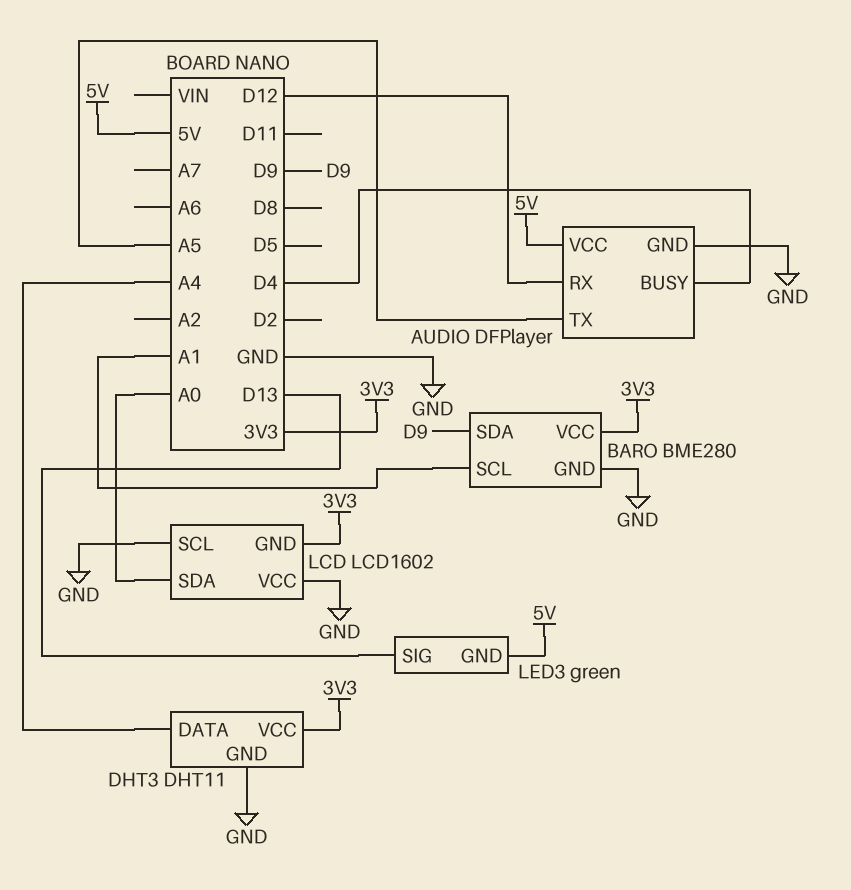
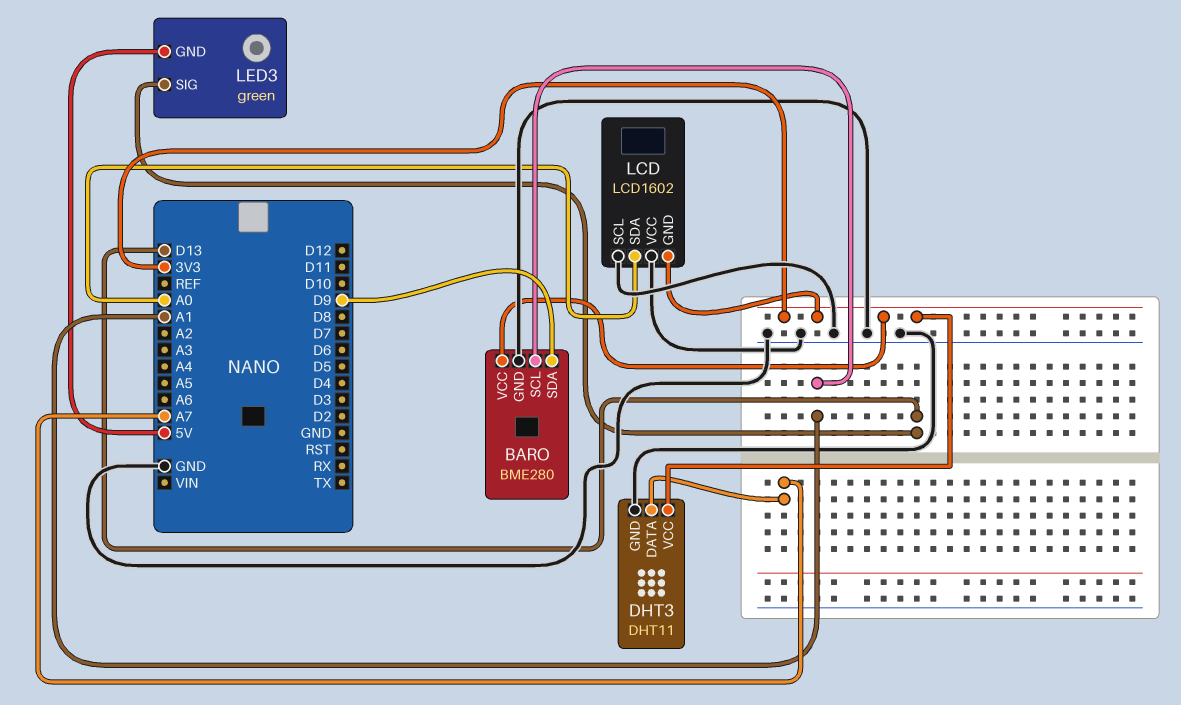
AUDIO: DFPlayer -> none
AUDIO pin BUSY: D4 -> none
AUDIO pin GND: GND -> none
AUDIO pin RX: D12 -> none
AUDIO pin TX: A5 -> none
AUDIO pin VCC: 5V -> none
DHT3 pin DATA: A4 -> A7

